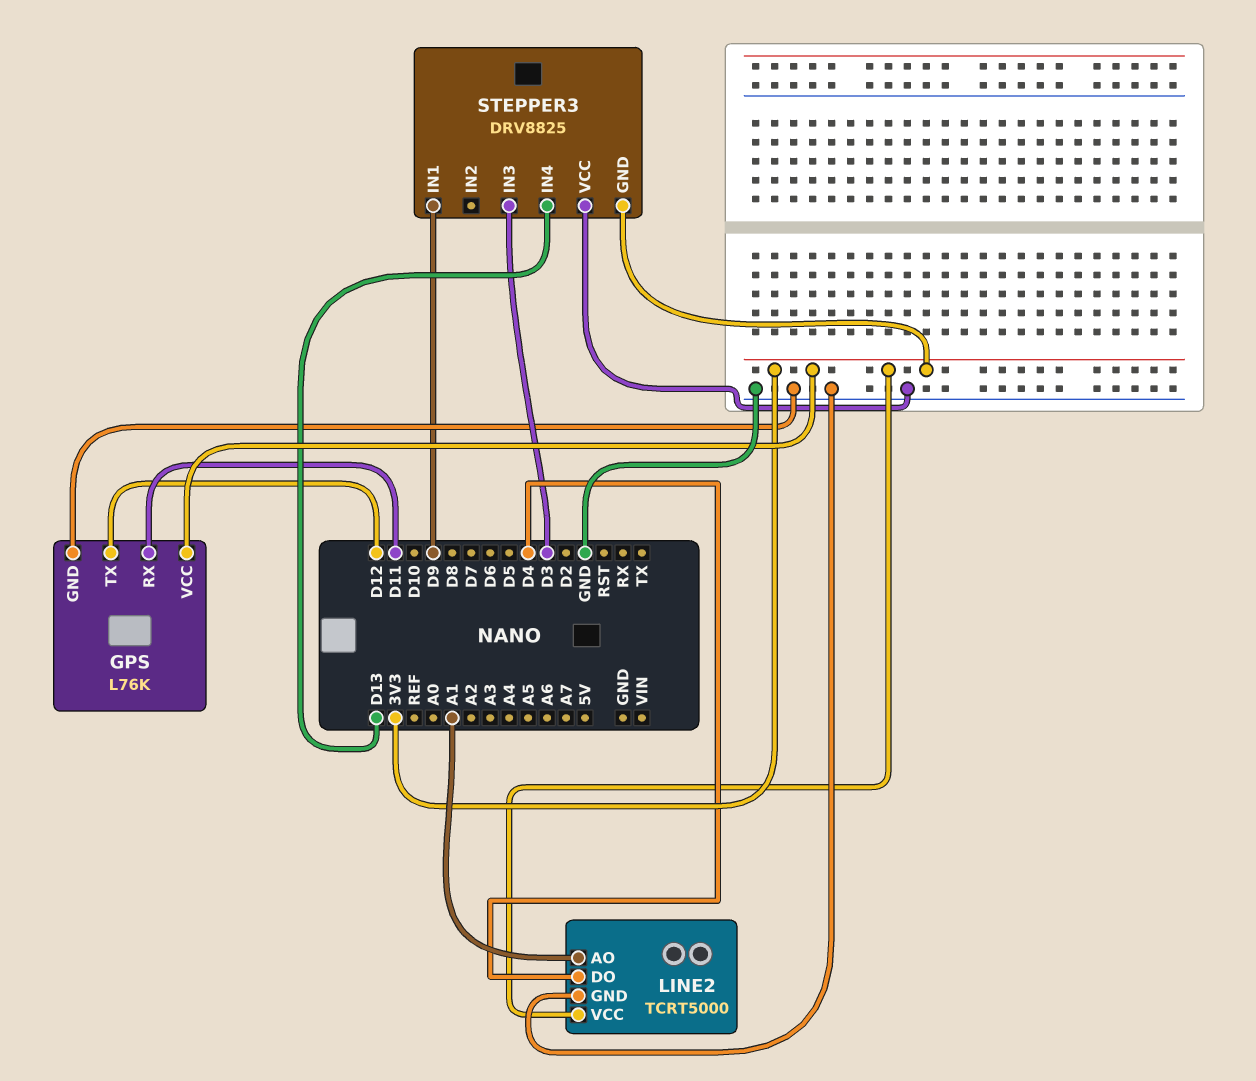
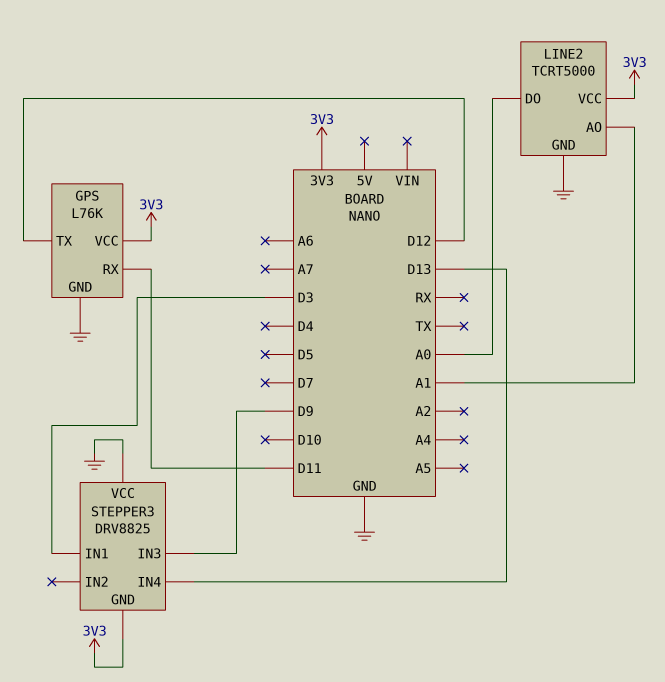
LINE2 pin DO: D4 -> A0
STEPPER3 pin IN1: D9 -> D3
STEPPER3 pin IN3: D3 -> D9

